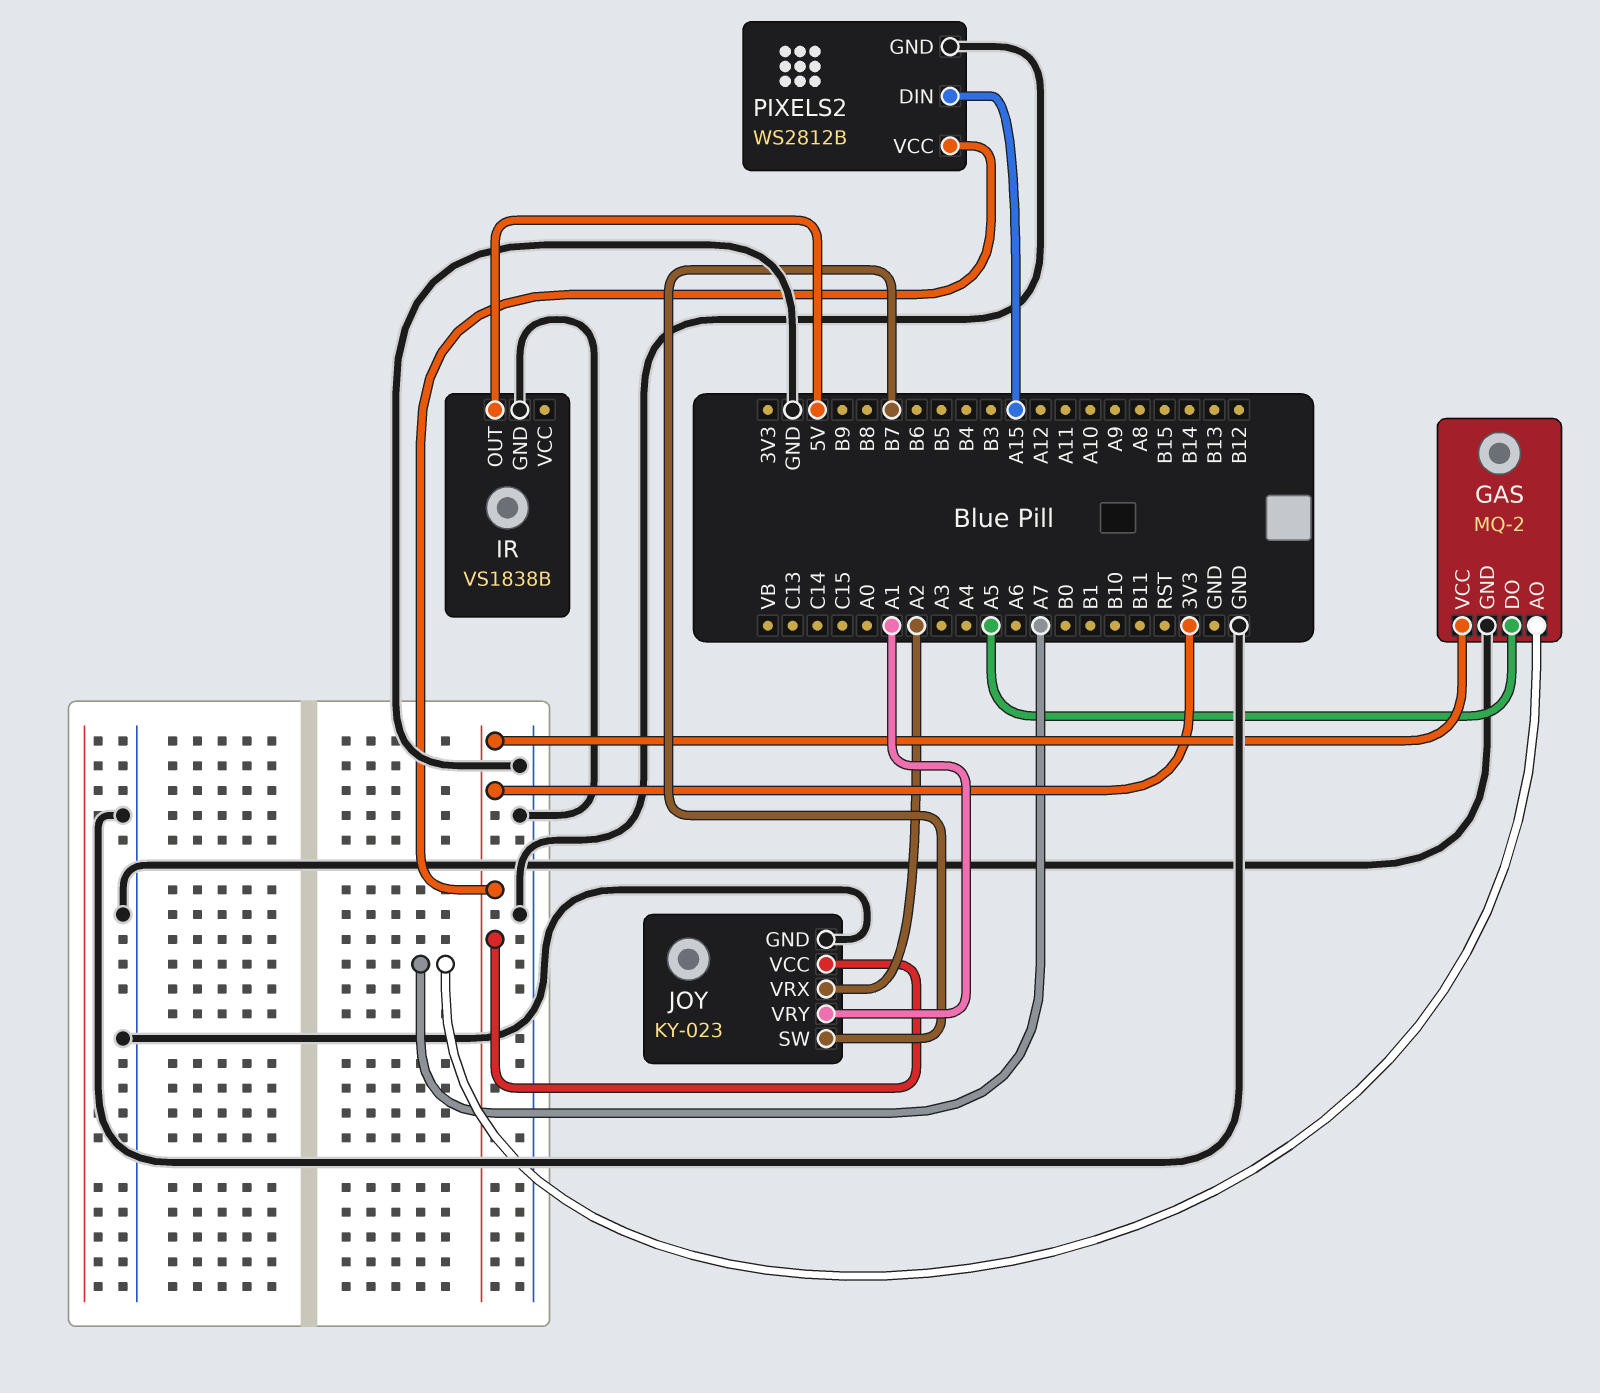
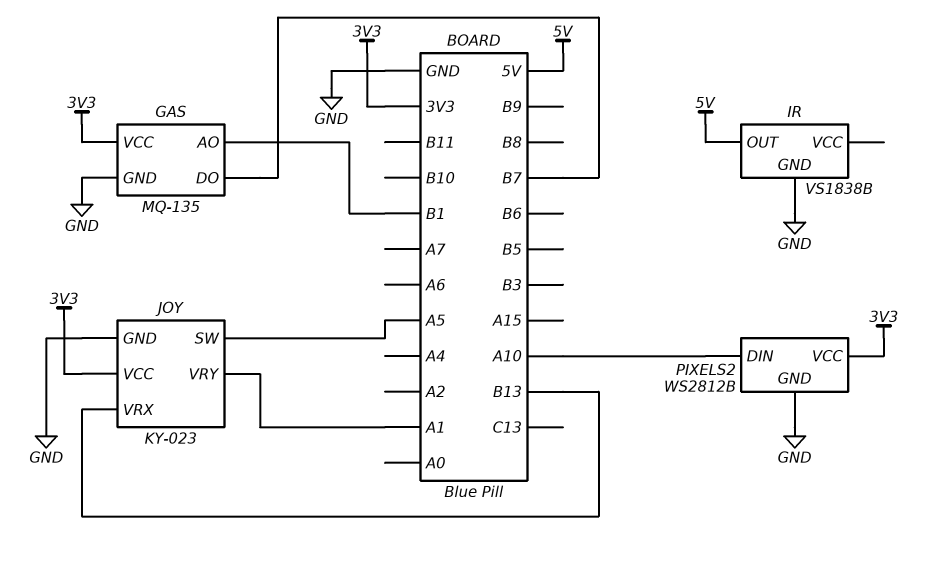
GAS: MQ-2 -> MQ-135
GAS pin AO: A7 -> B1
GAS pin DO: A5 -> B7
JOY pin SW: B7 -> A5
JOY pin VRX: A2 -> B13
PIXELS2 pin DIN: A15 -> A10

